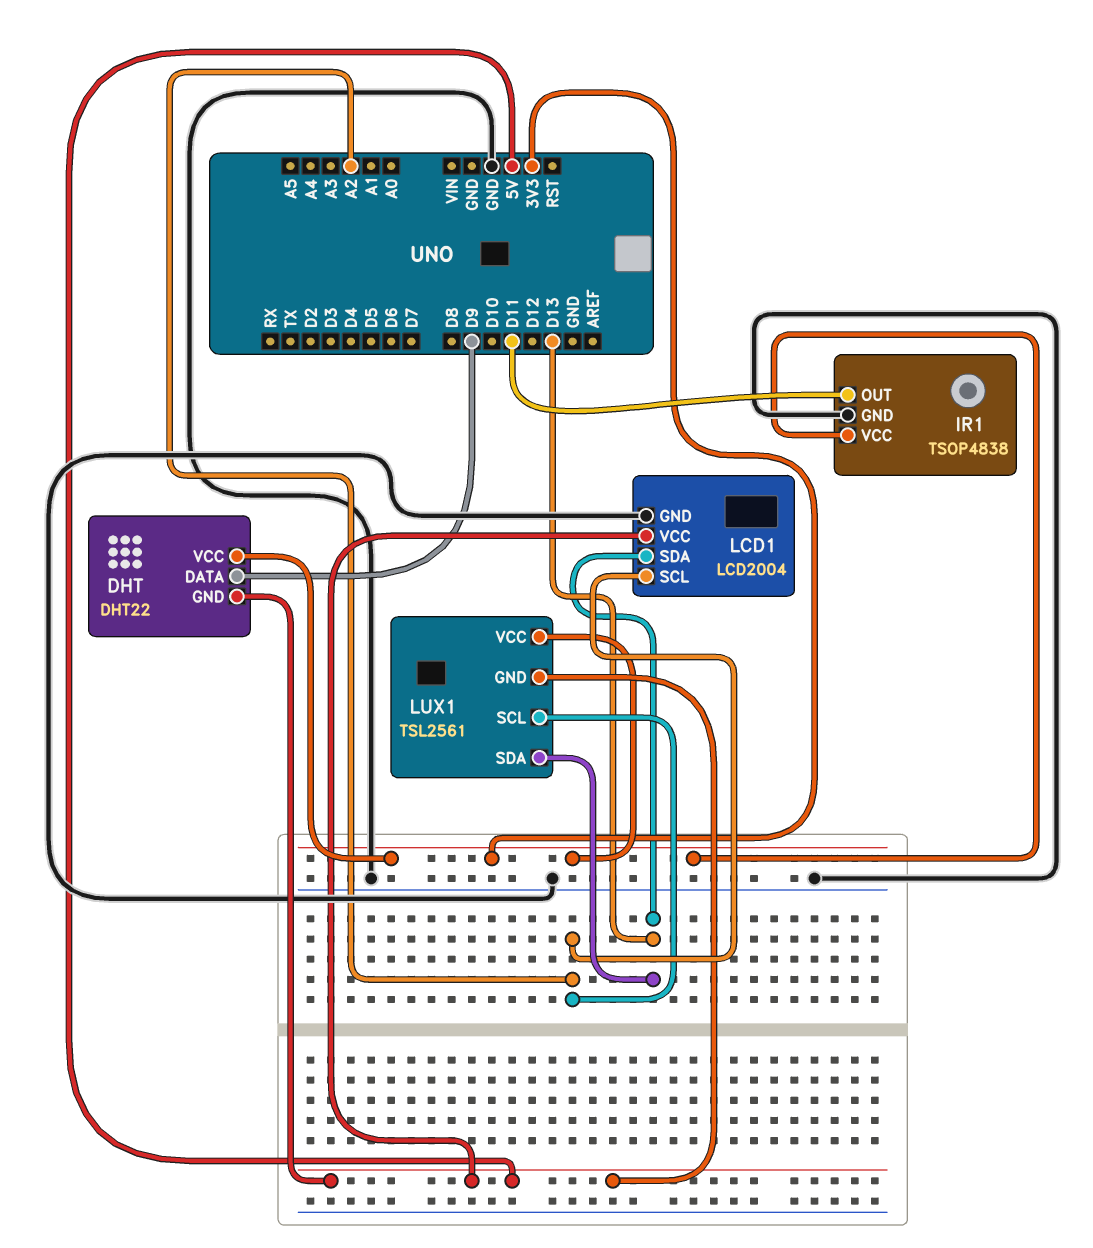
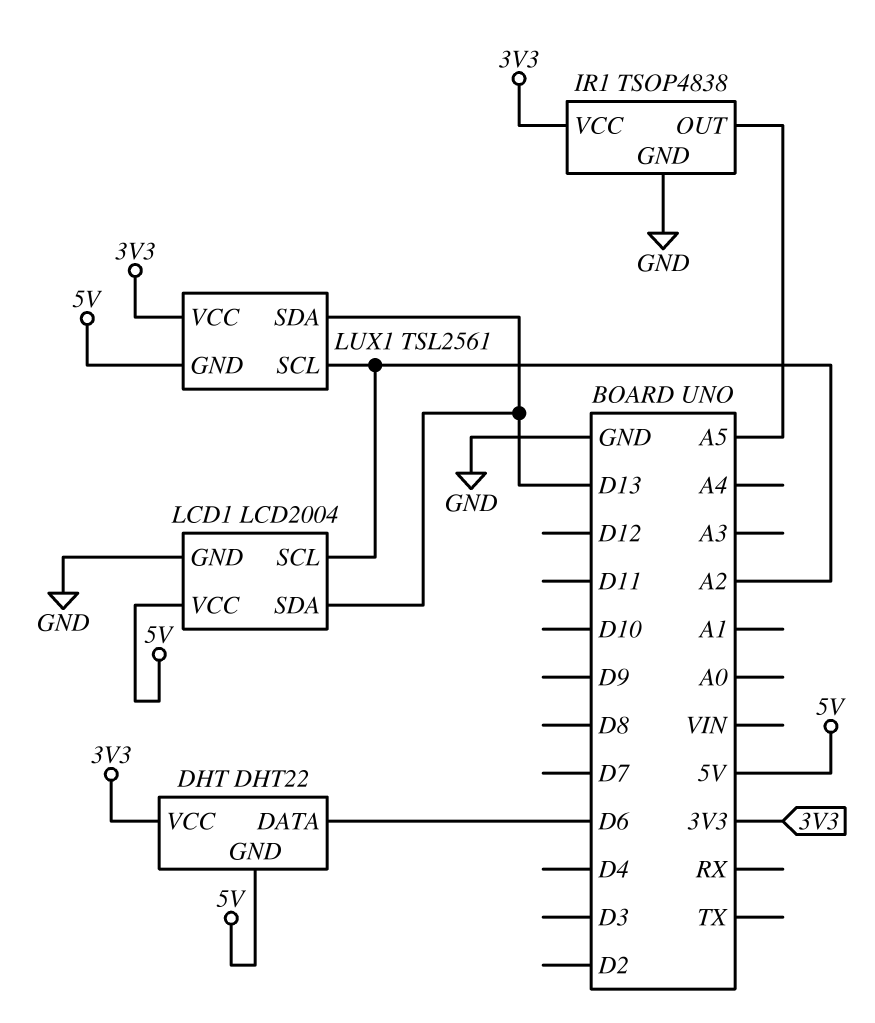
DHT pin DATA: D9 -> D6
IR1 pin OUT: D11 -> A5

